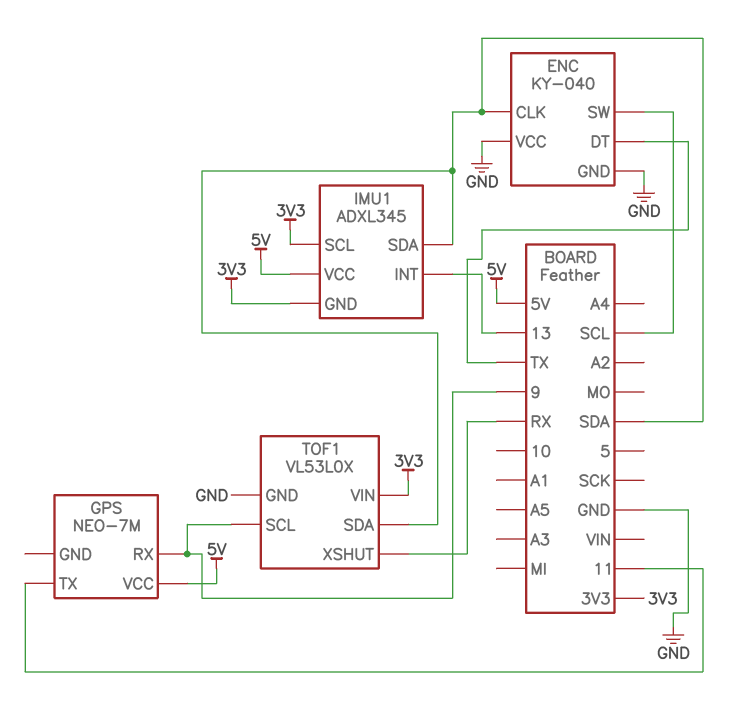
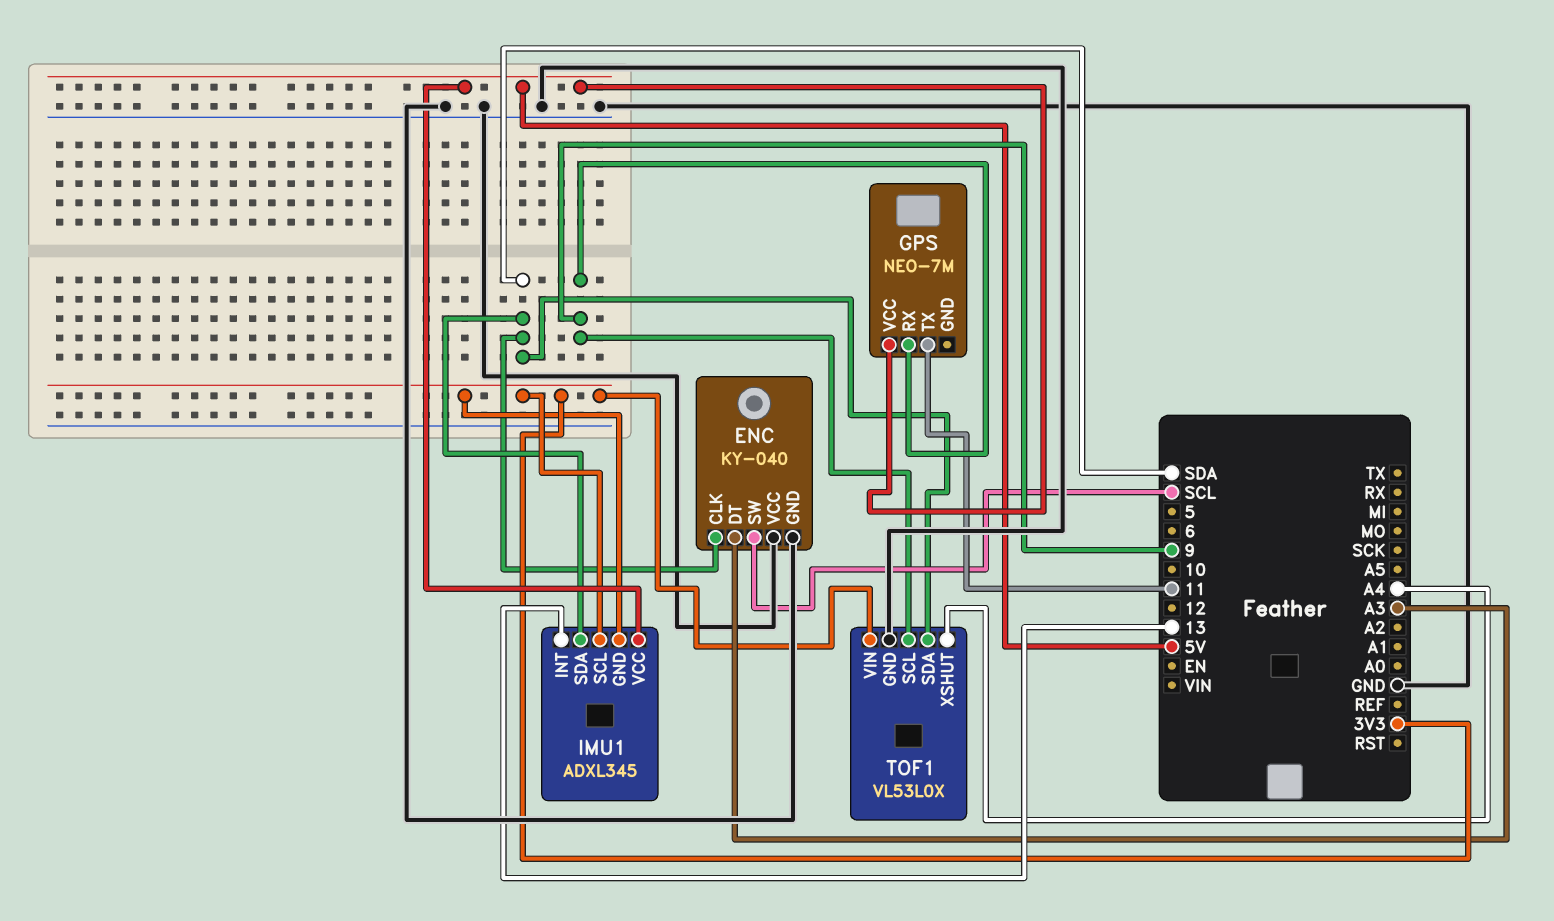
ENC pin DT: TX -> A3
TOF1 pin XSHUT: RX -> A4

